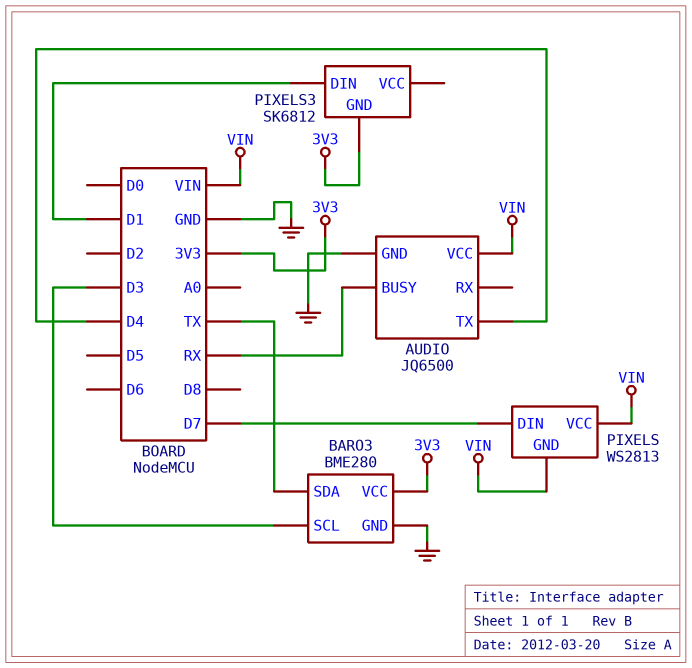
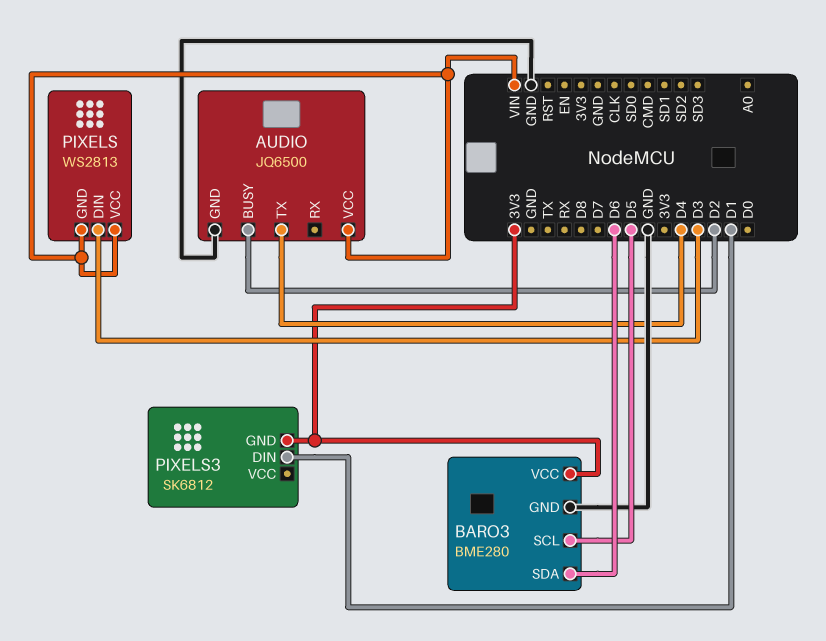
AUDIO pin BUSY: RX -> D2
BARO3 pin SCL: D3 -> D5
BARO3 pin SDA: TX -> D6
PIXELS pin DIN: D7 -> D3

